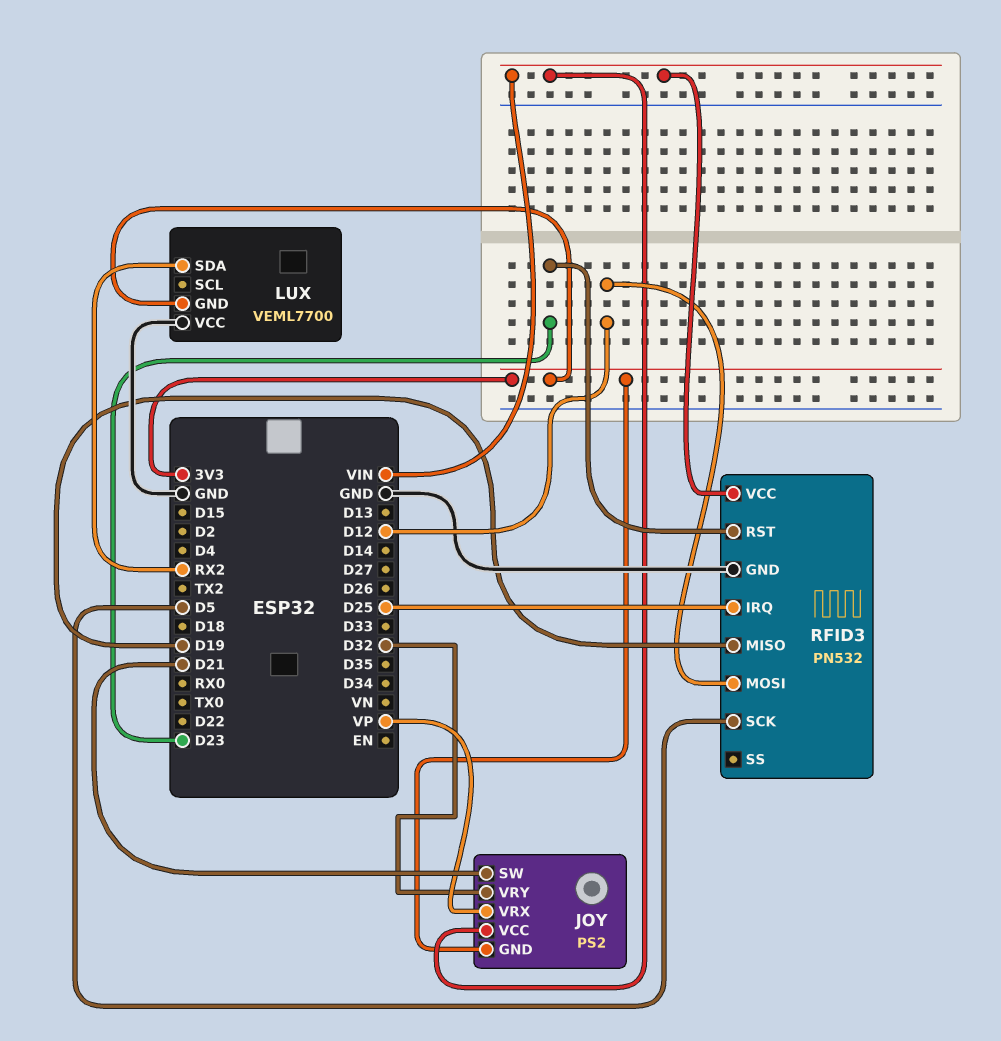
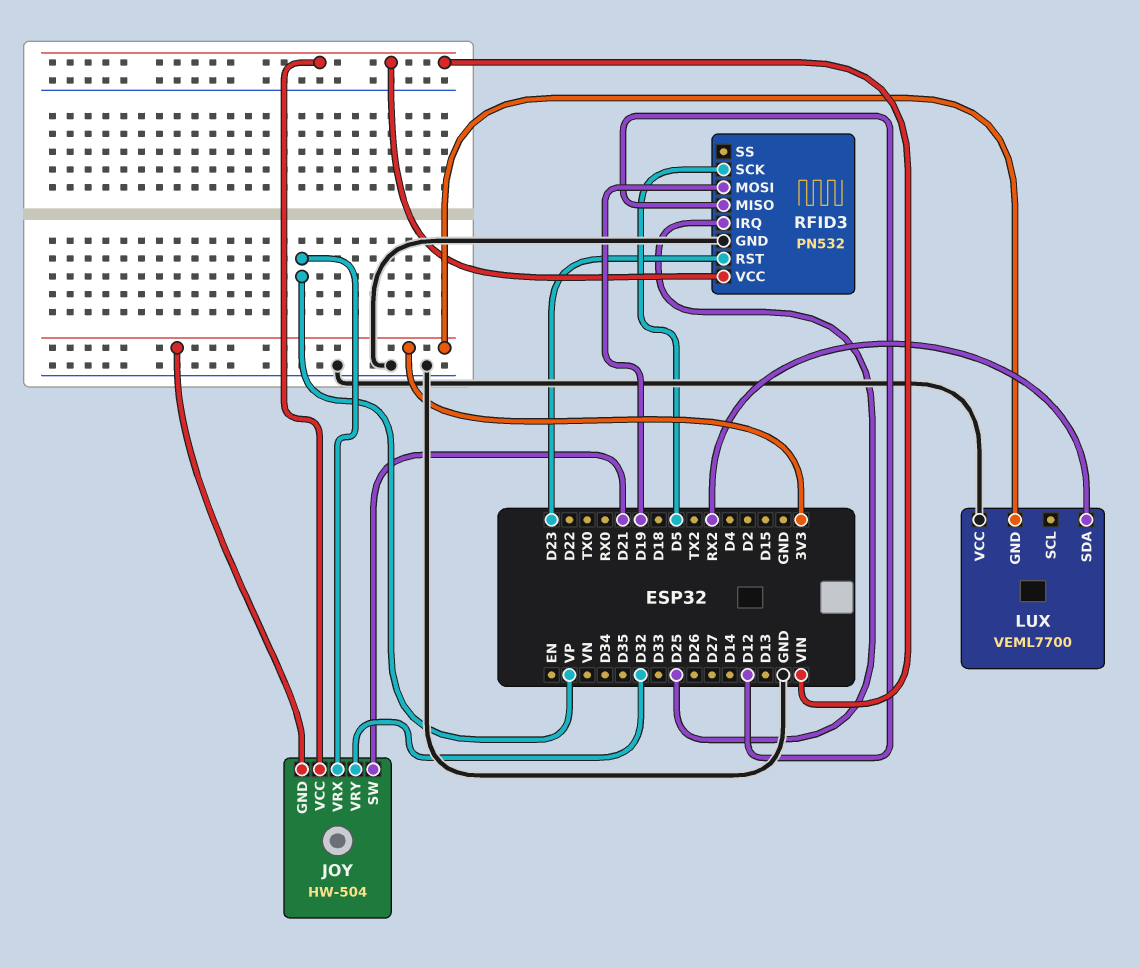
JOY: PS2 -> HW-504
RFID3 pin MISO: D19 -> D12
RFID3 pin MOSI: D12 -> D19

